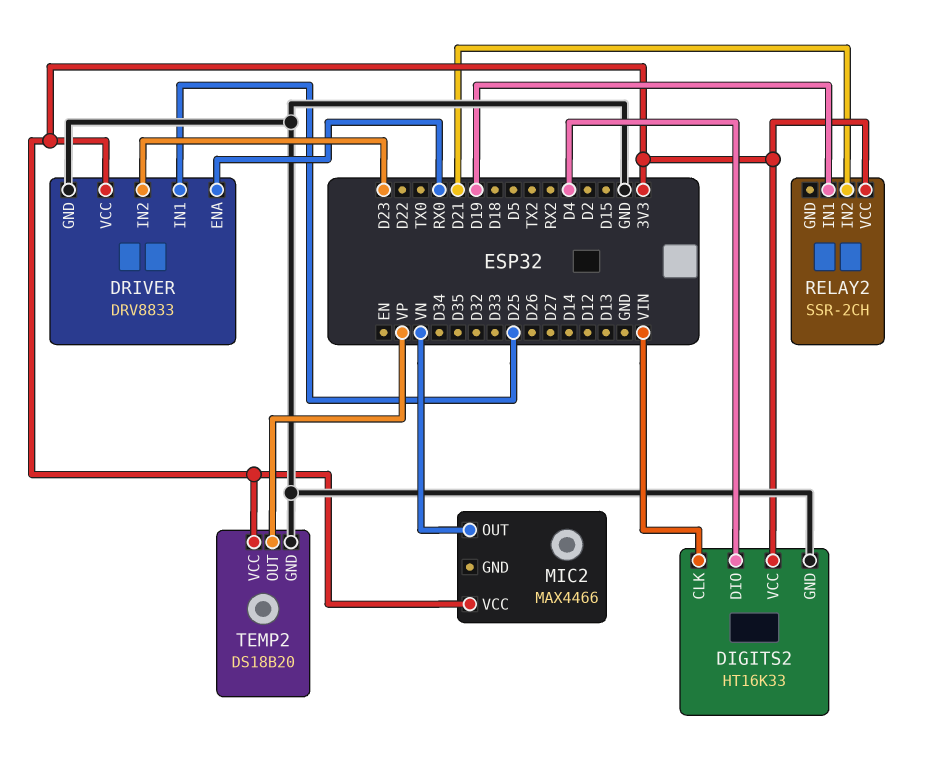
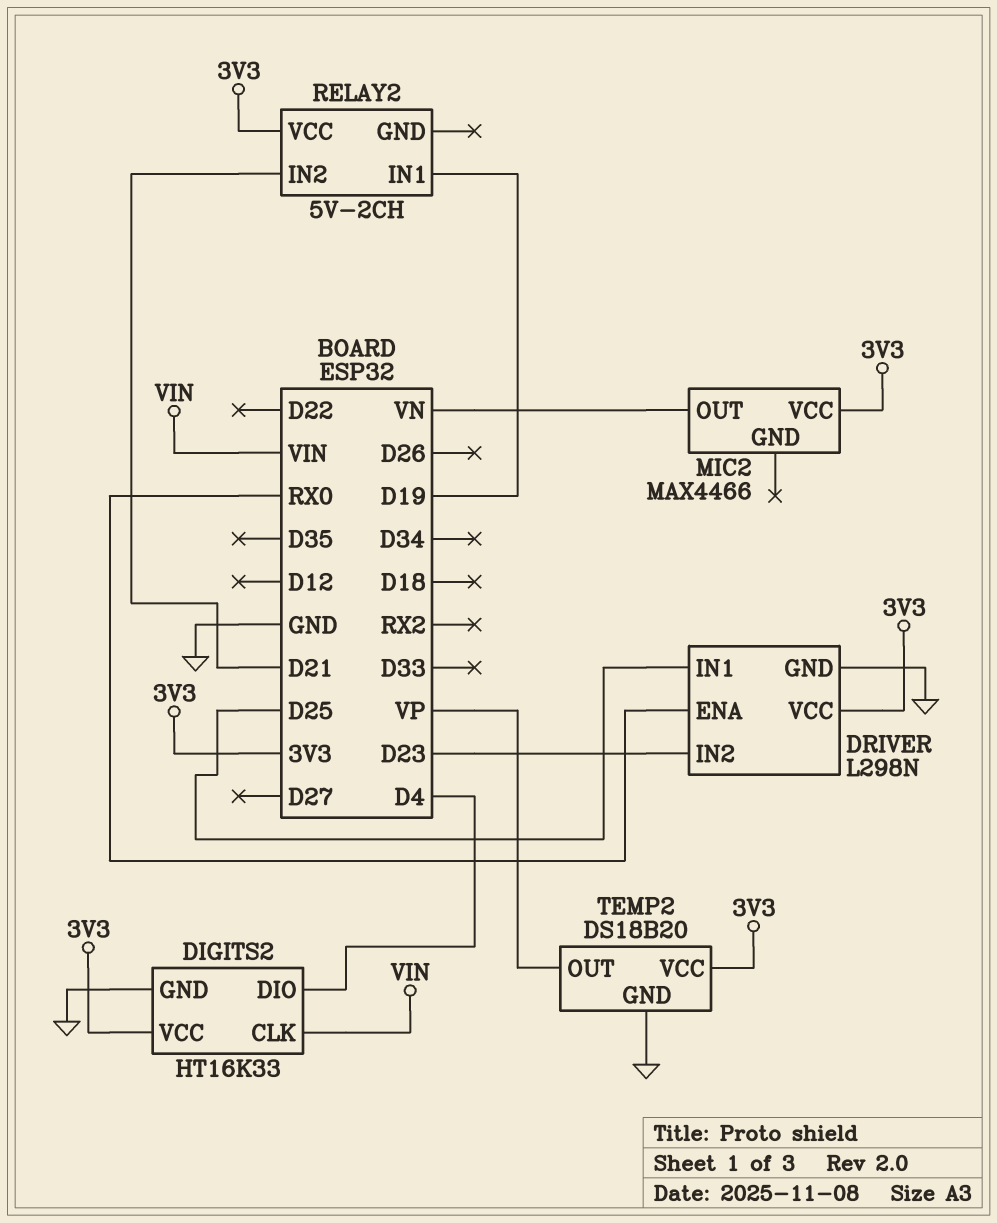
DRIVER: DRV8833 -> L298N
RELAY2: SSR-2CH -> 5V-2CH

